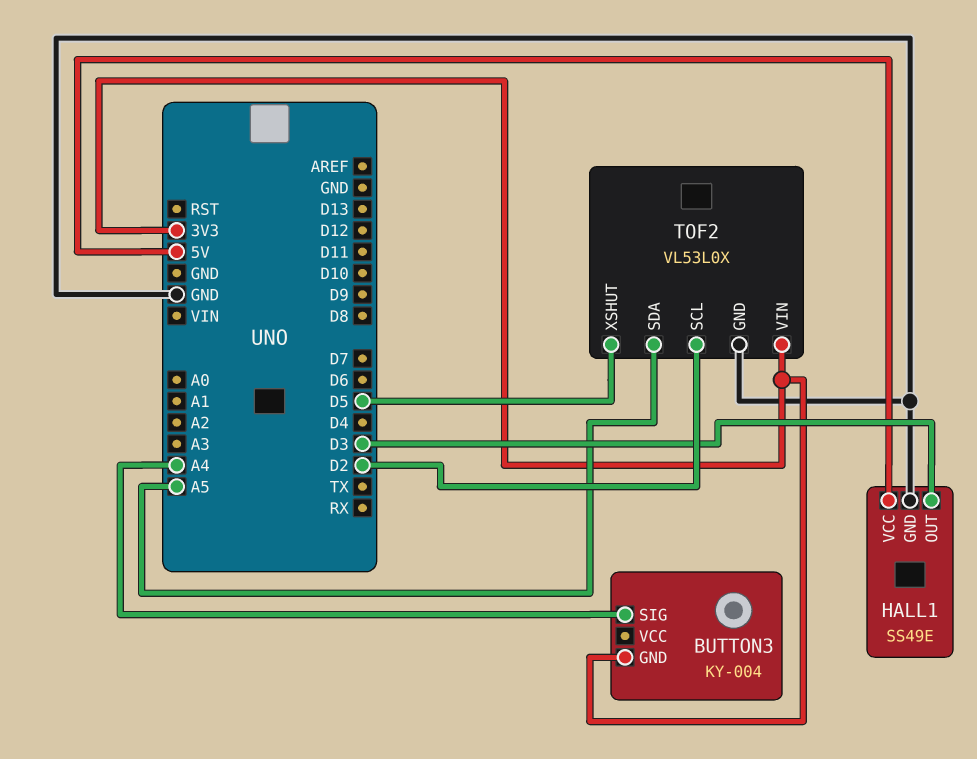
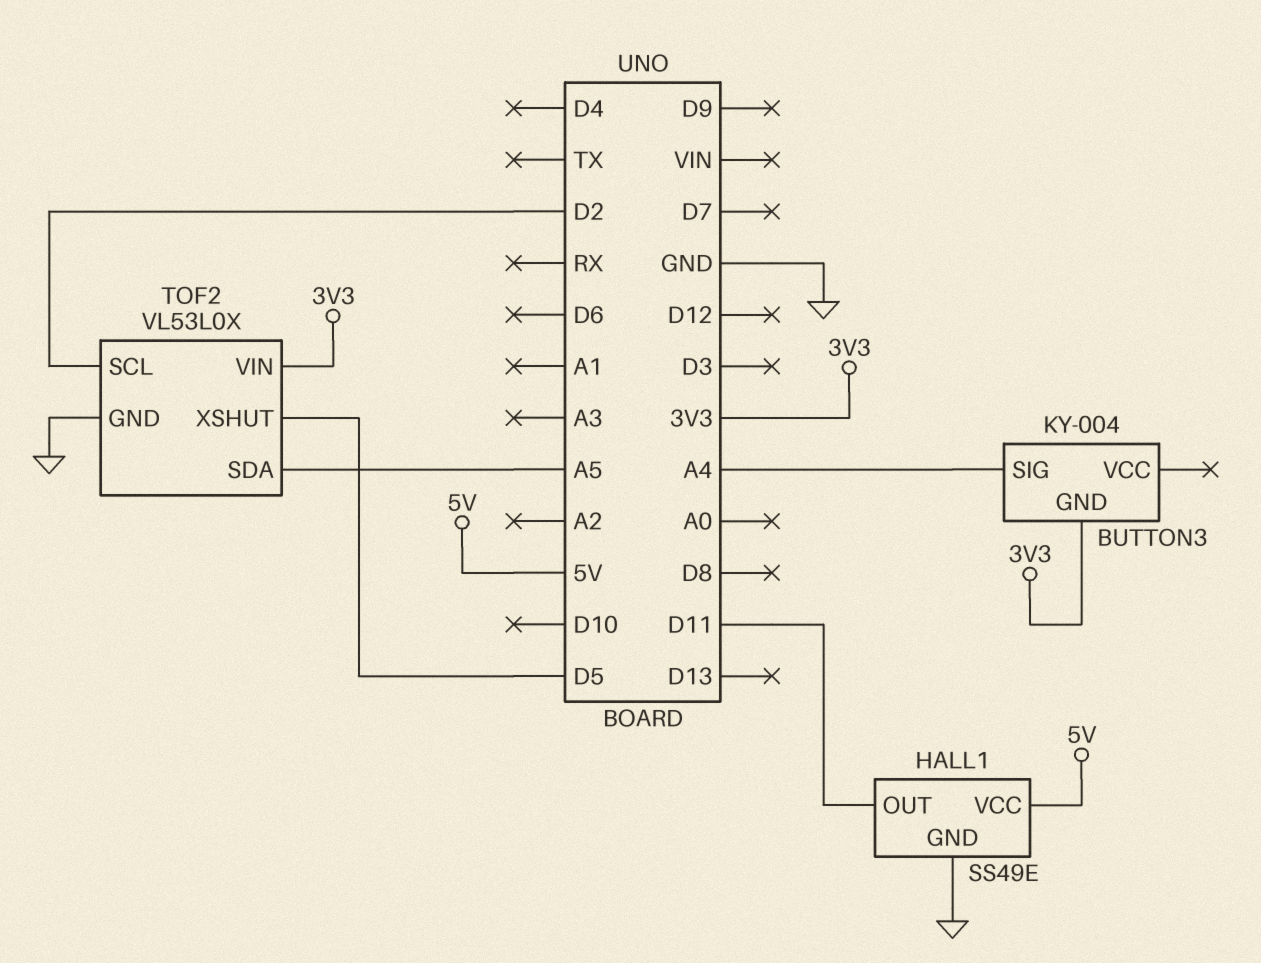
HALL1 pin OUT: D3 -> D11

